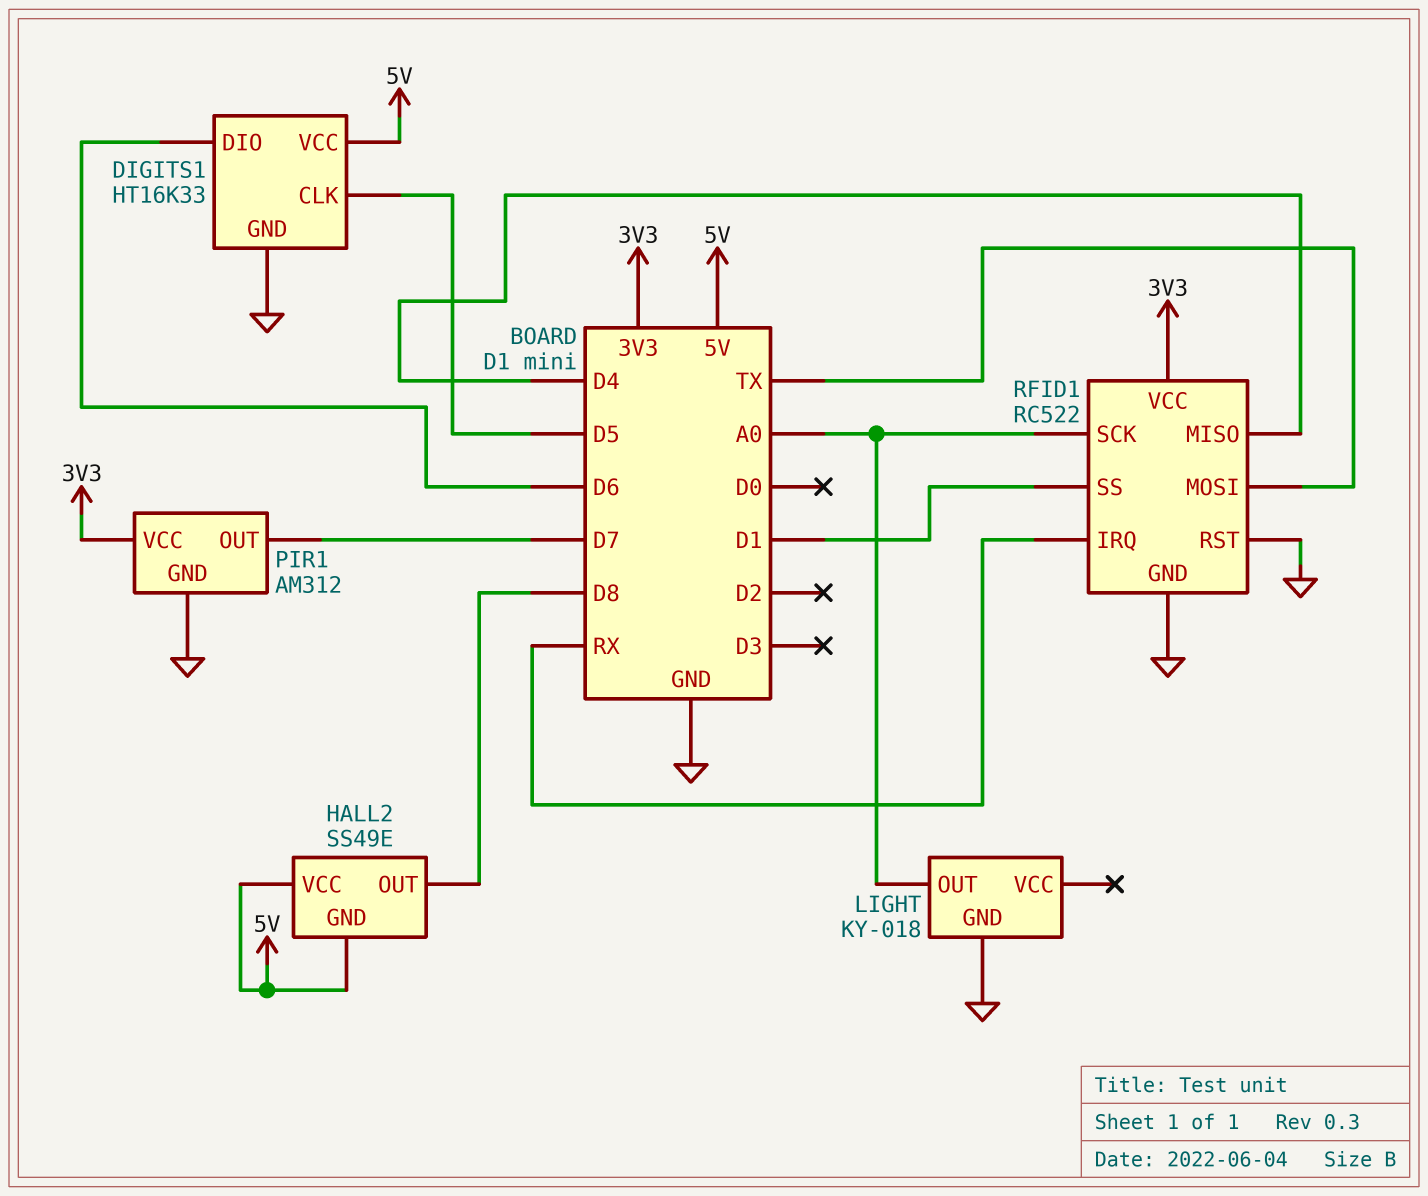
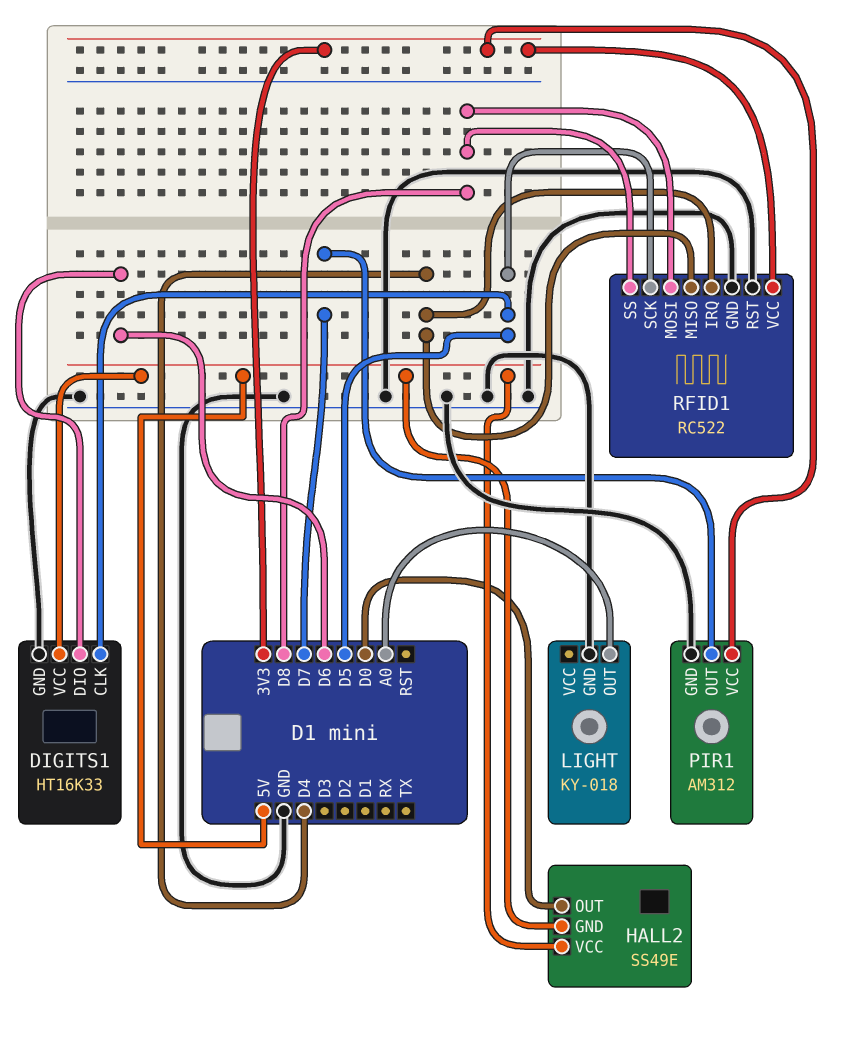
HALL2 pin OUT: D8 -> D0
RFID1 pin IRQ: RX -> D4
RFID1 pin MOSI: TX -> D8
RFID1 pin SCK: A0 -> D5
RFID1 pin SS: D1 -> D8

